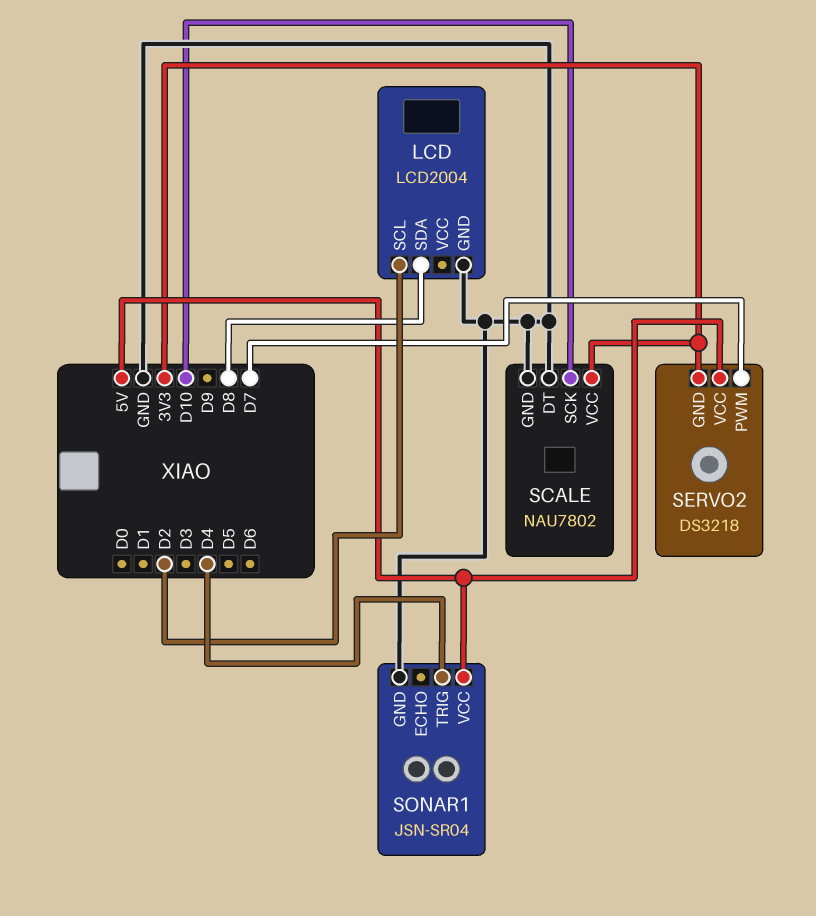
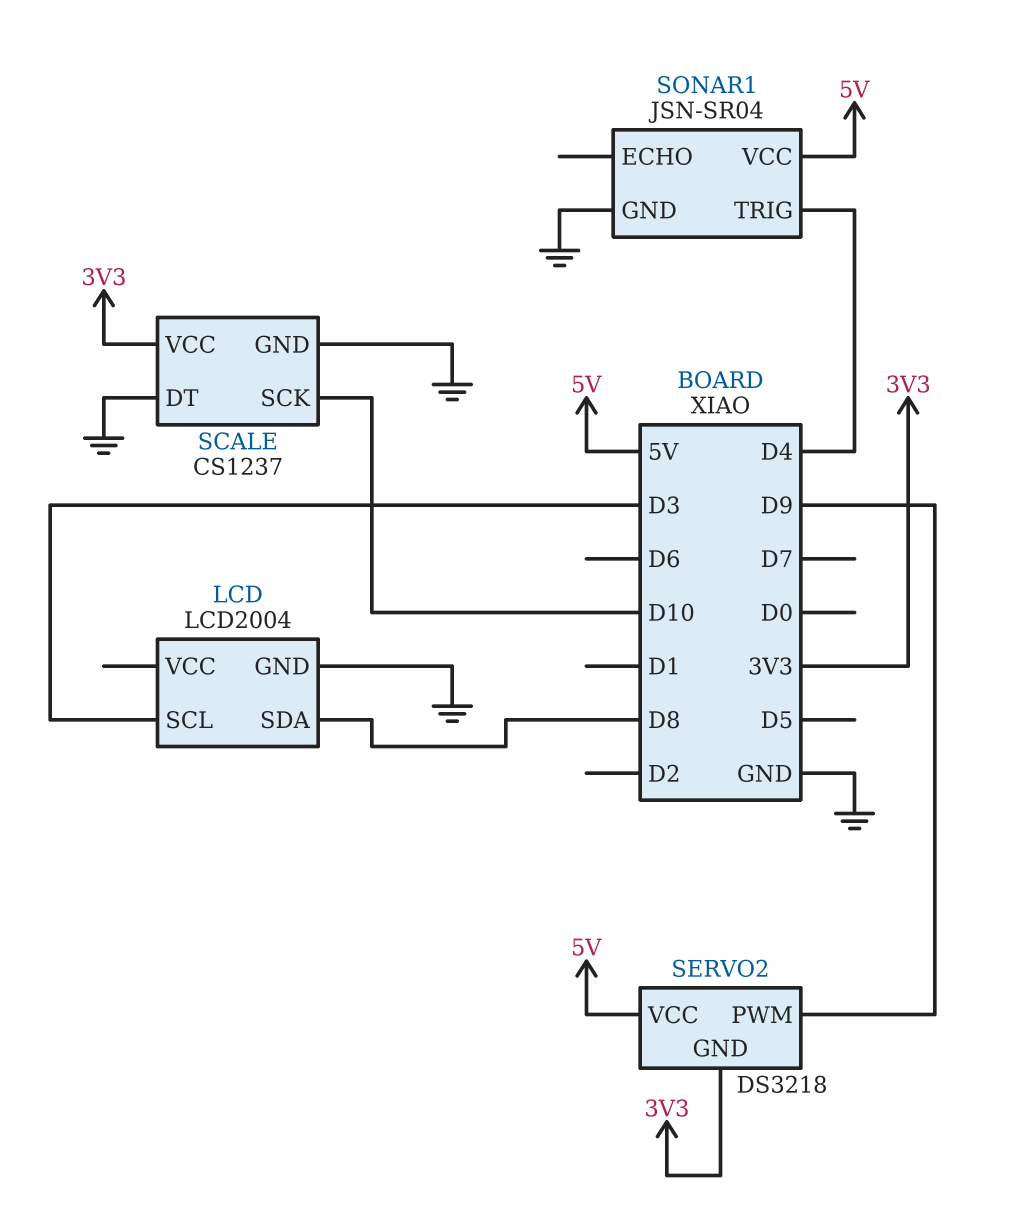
LCD pin SCL: D2 -> D3
SCALE: NAU7802 -> CS1237
SERVO2 pin PWM: D7 -> D9

